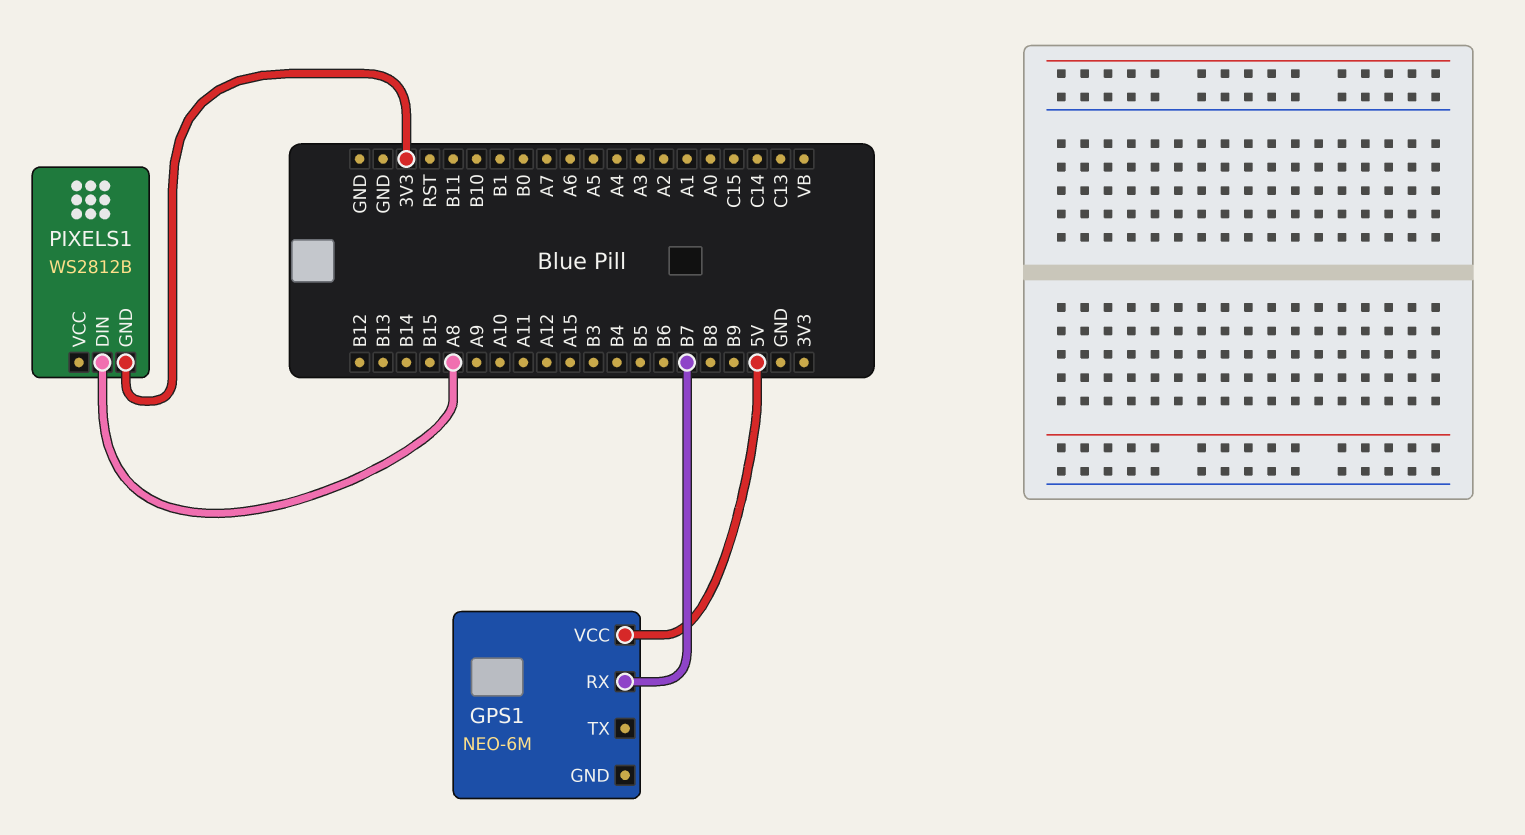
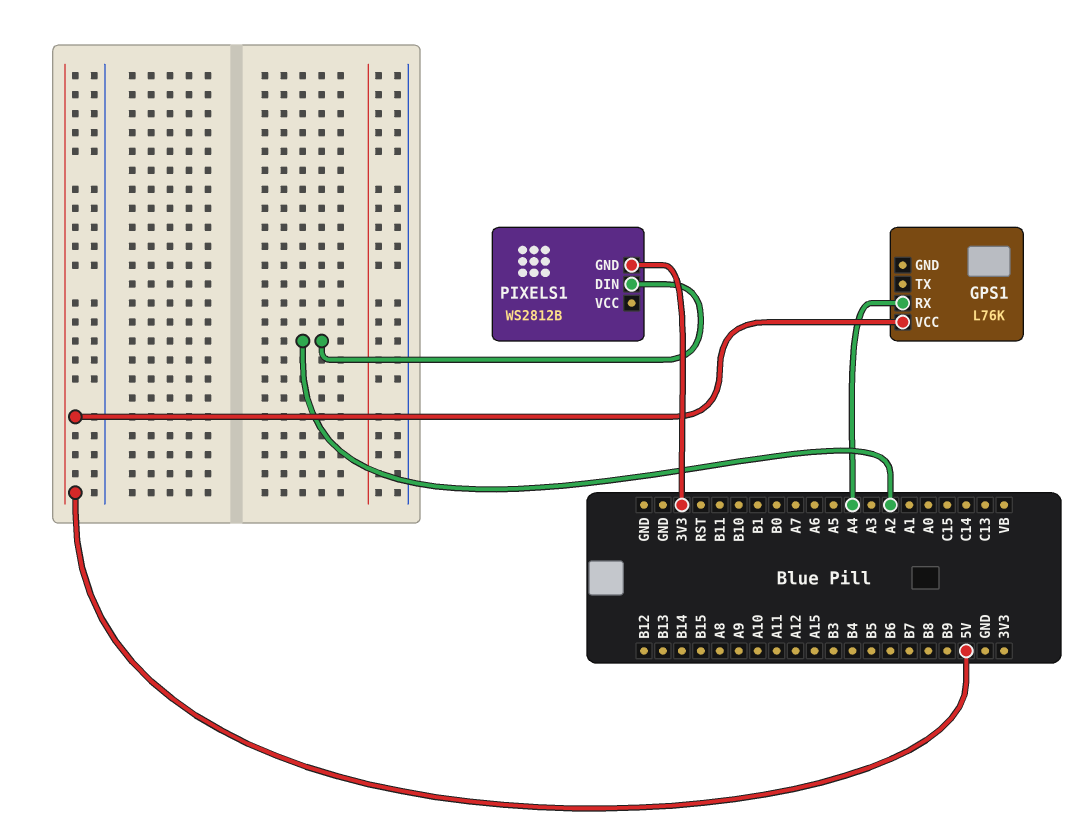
GPS1: NEO-6M -> L76K
GPS1 pin RX: B7 -> A4
PIXELS1 pin DIN: A8 -> A2

